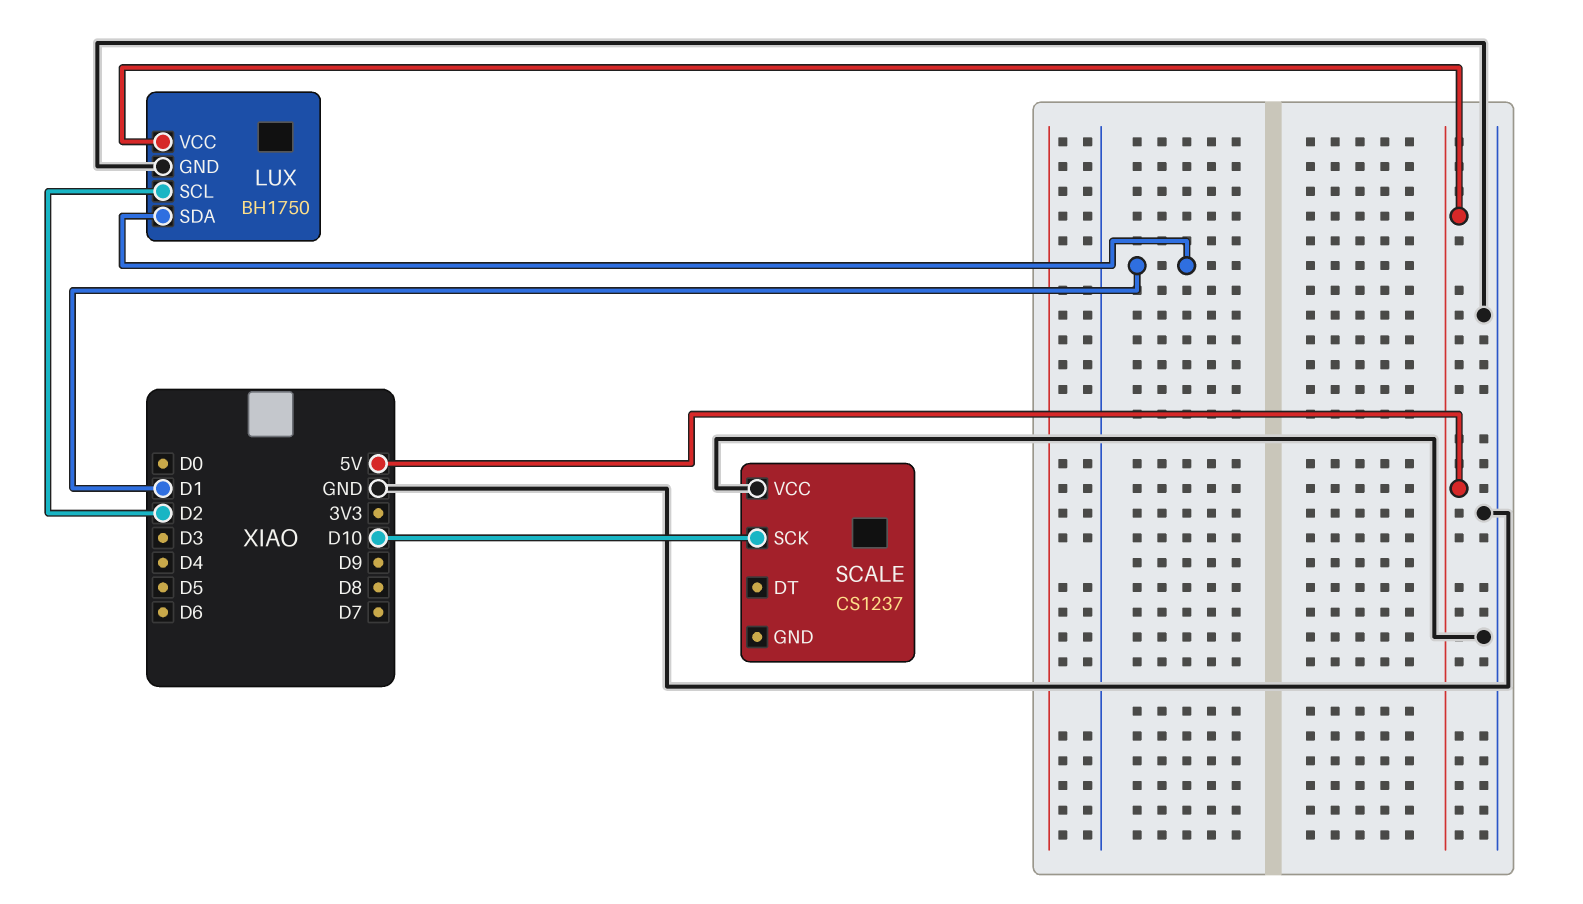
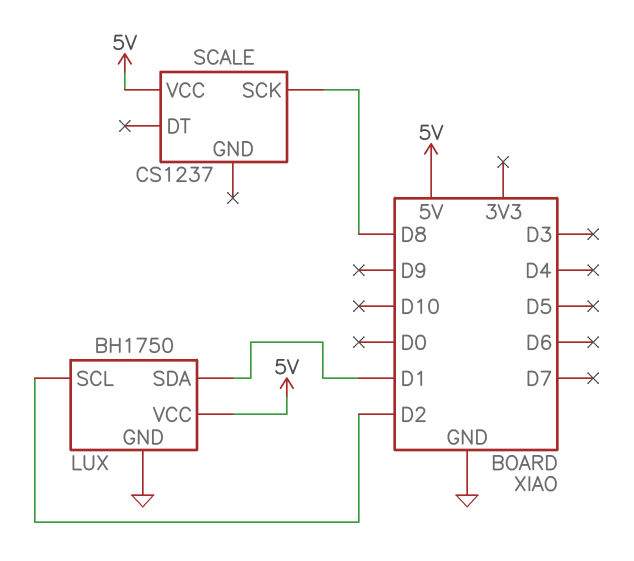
SCALE pin SCK: D10 -> D8
SCALE pin VCC: GND -> 5V

